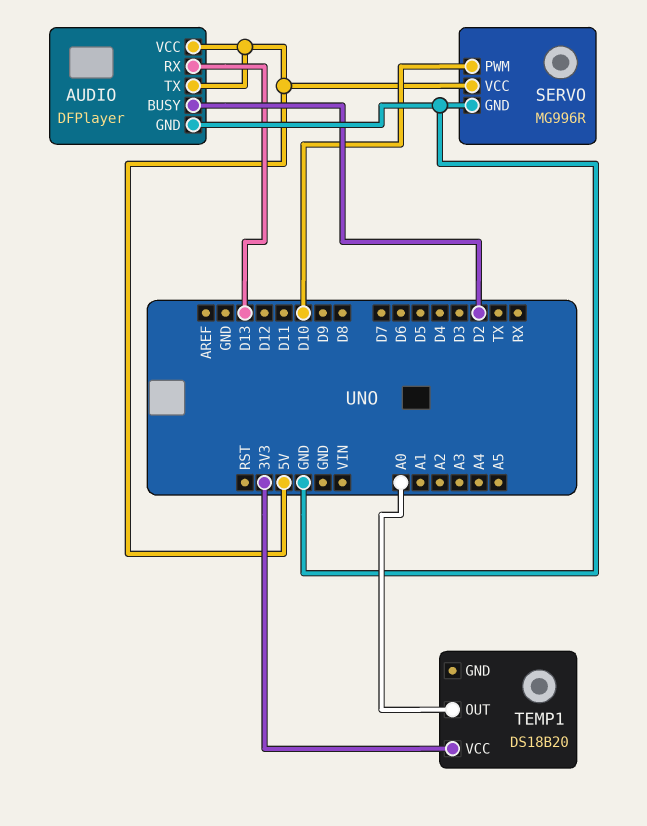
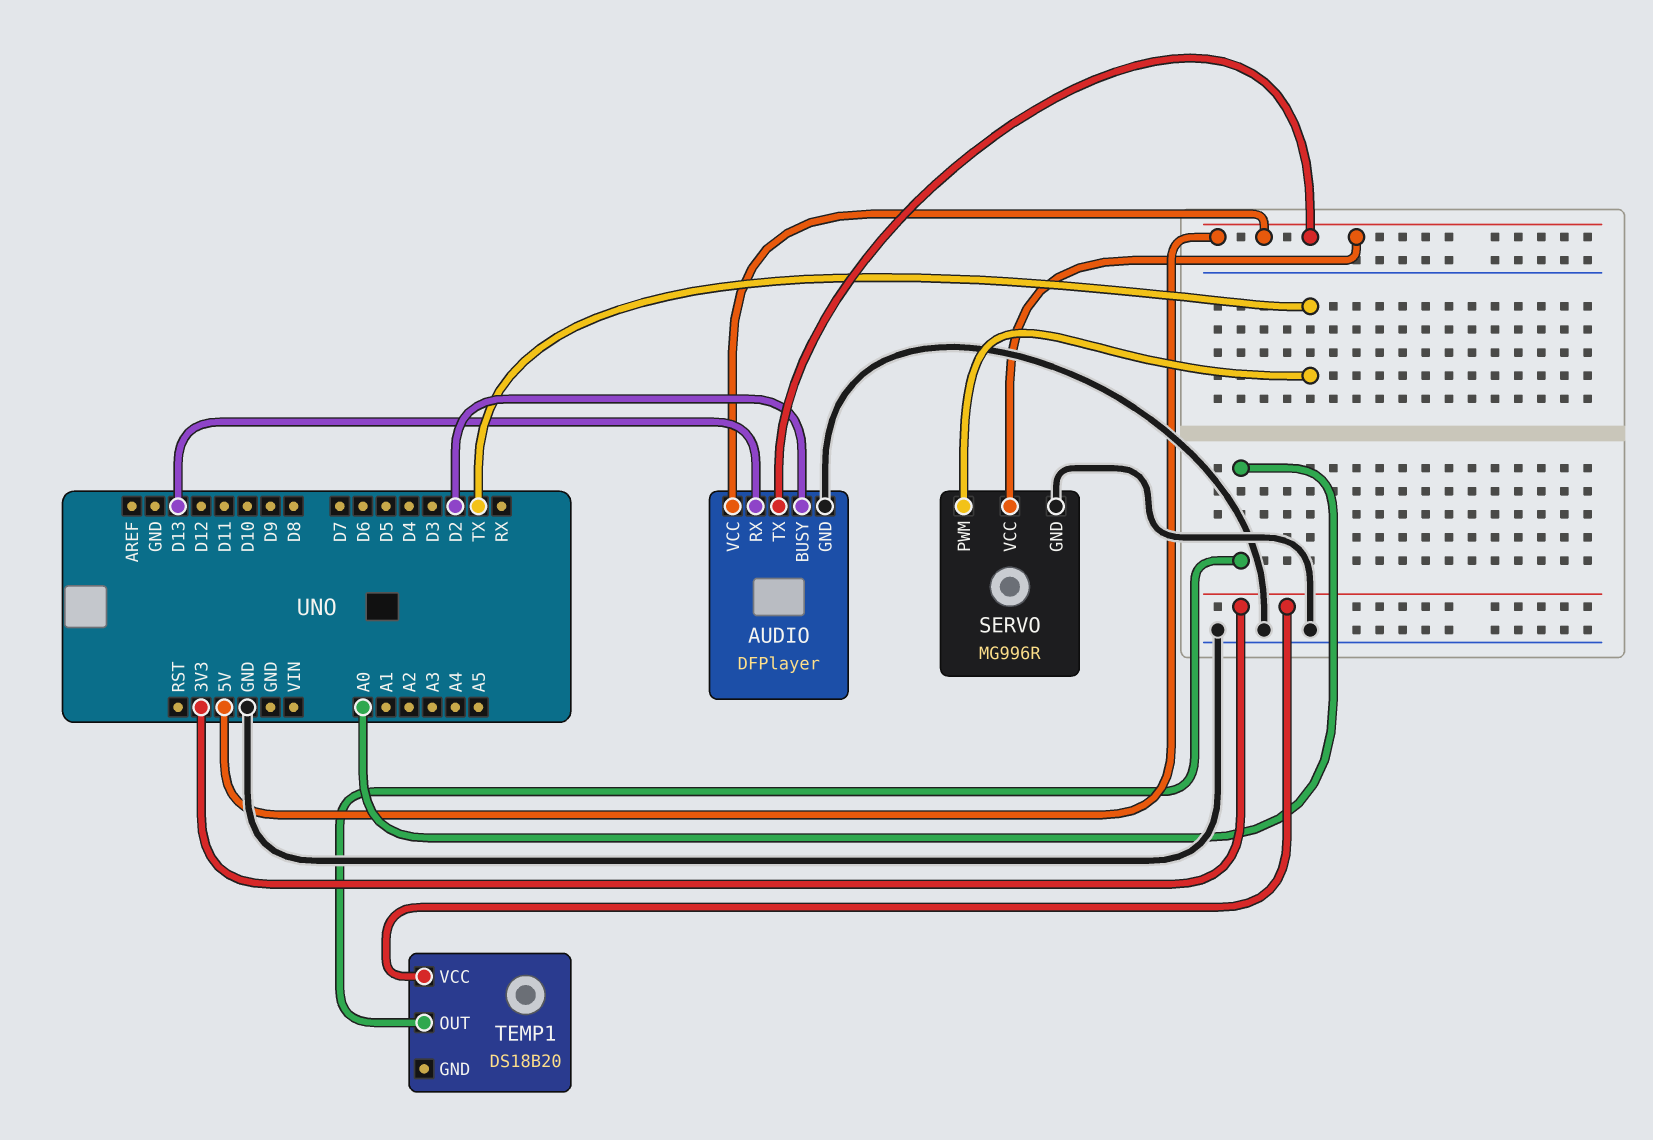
SERVO pin PWM: D10 -> TX

